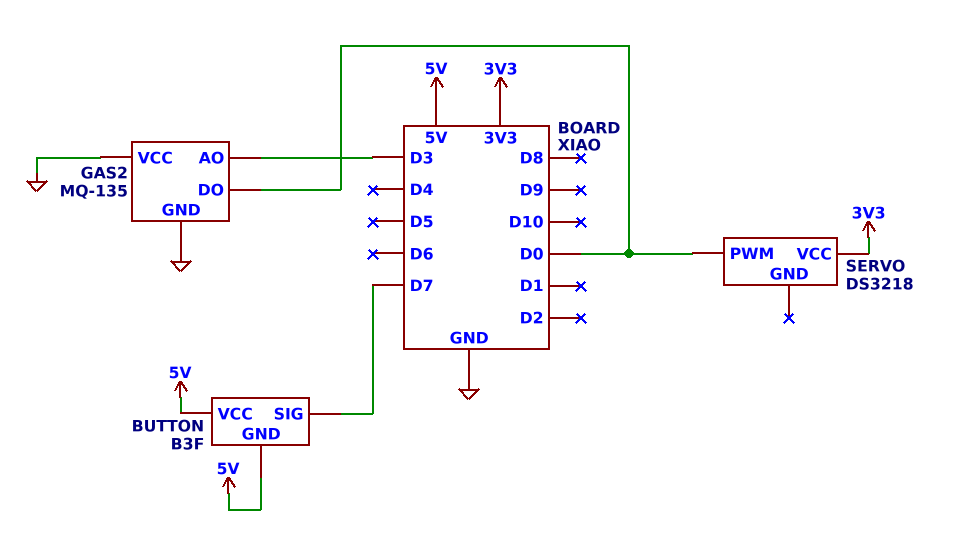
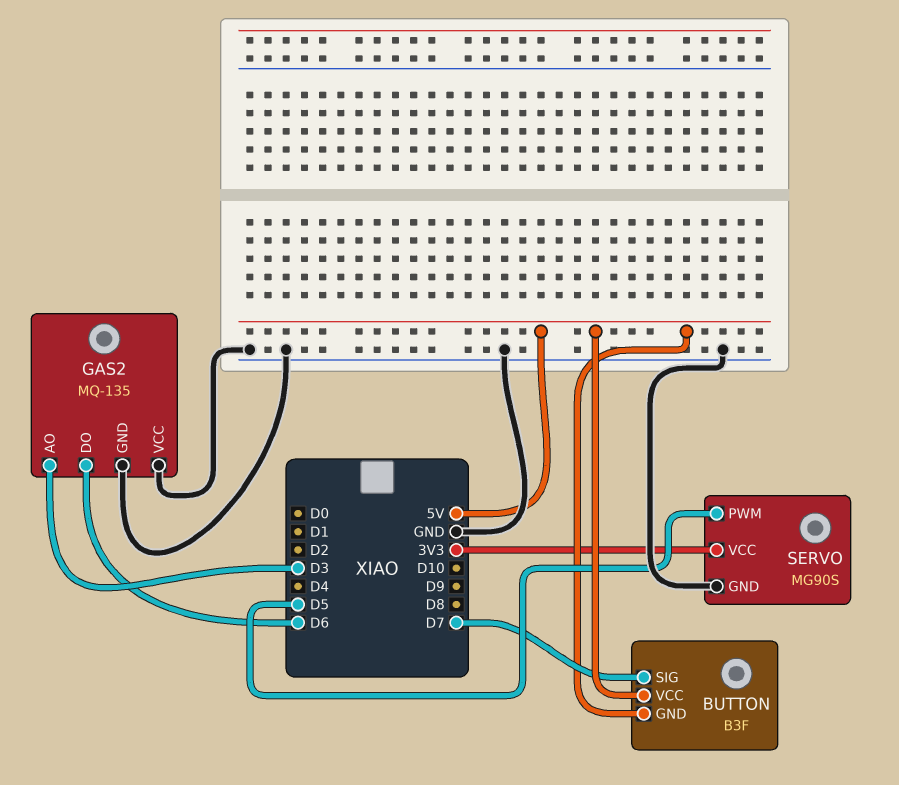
GAS2 pin DO: D0 -> D6
SERVO: DS3218 -> MG90S
SERVO pin GND: none -> GND
SERVO pin PWM: D0 -> D5

